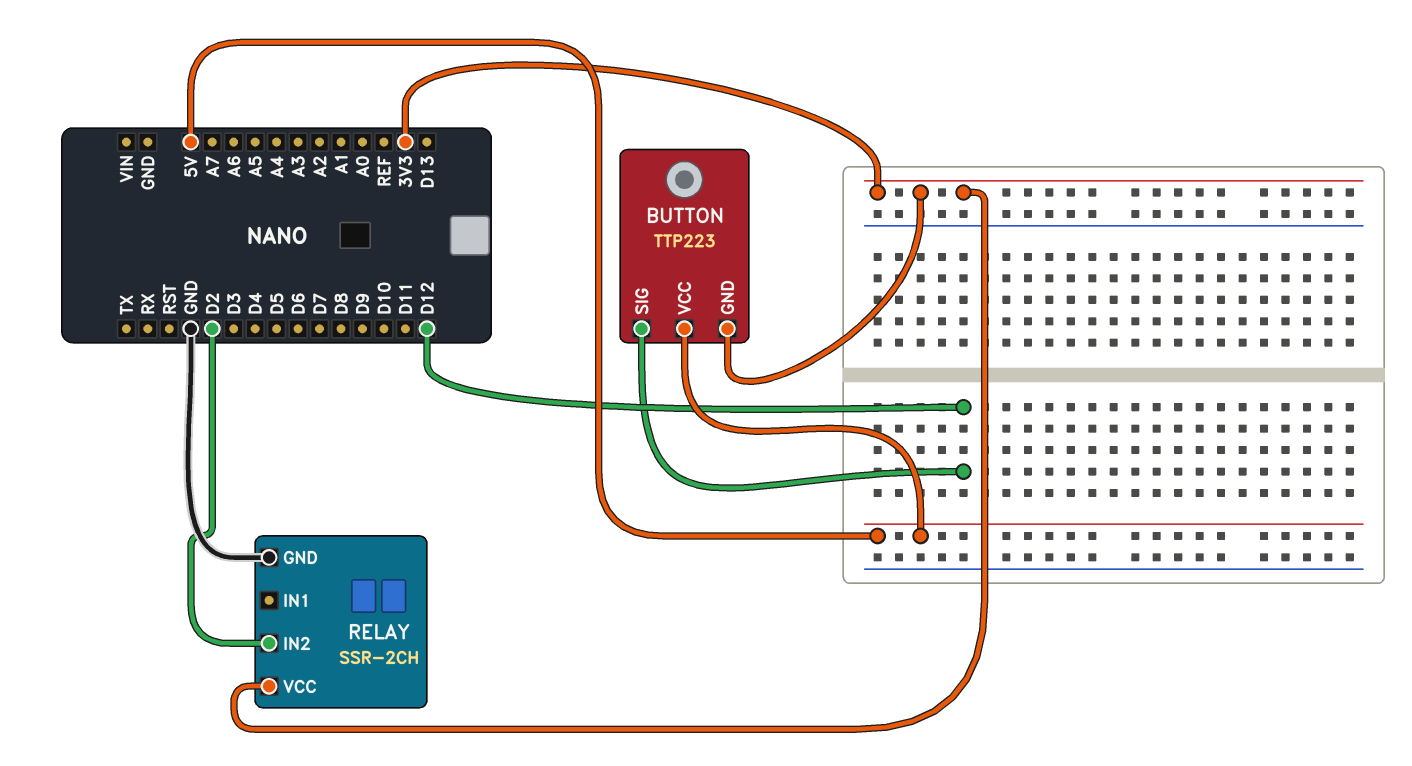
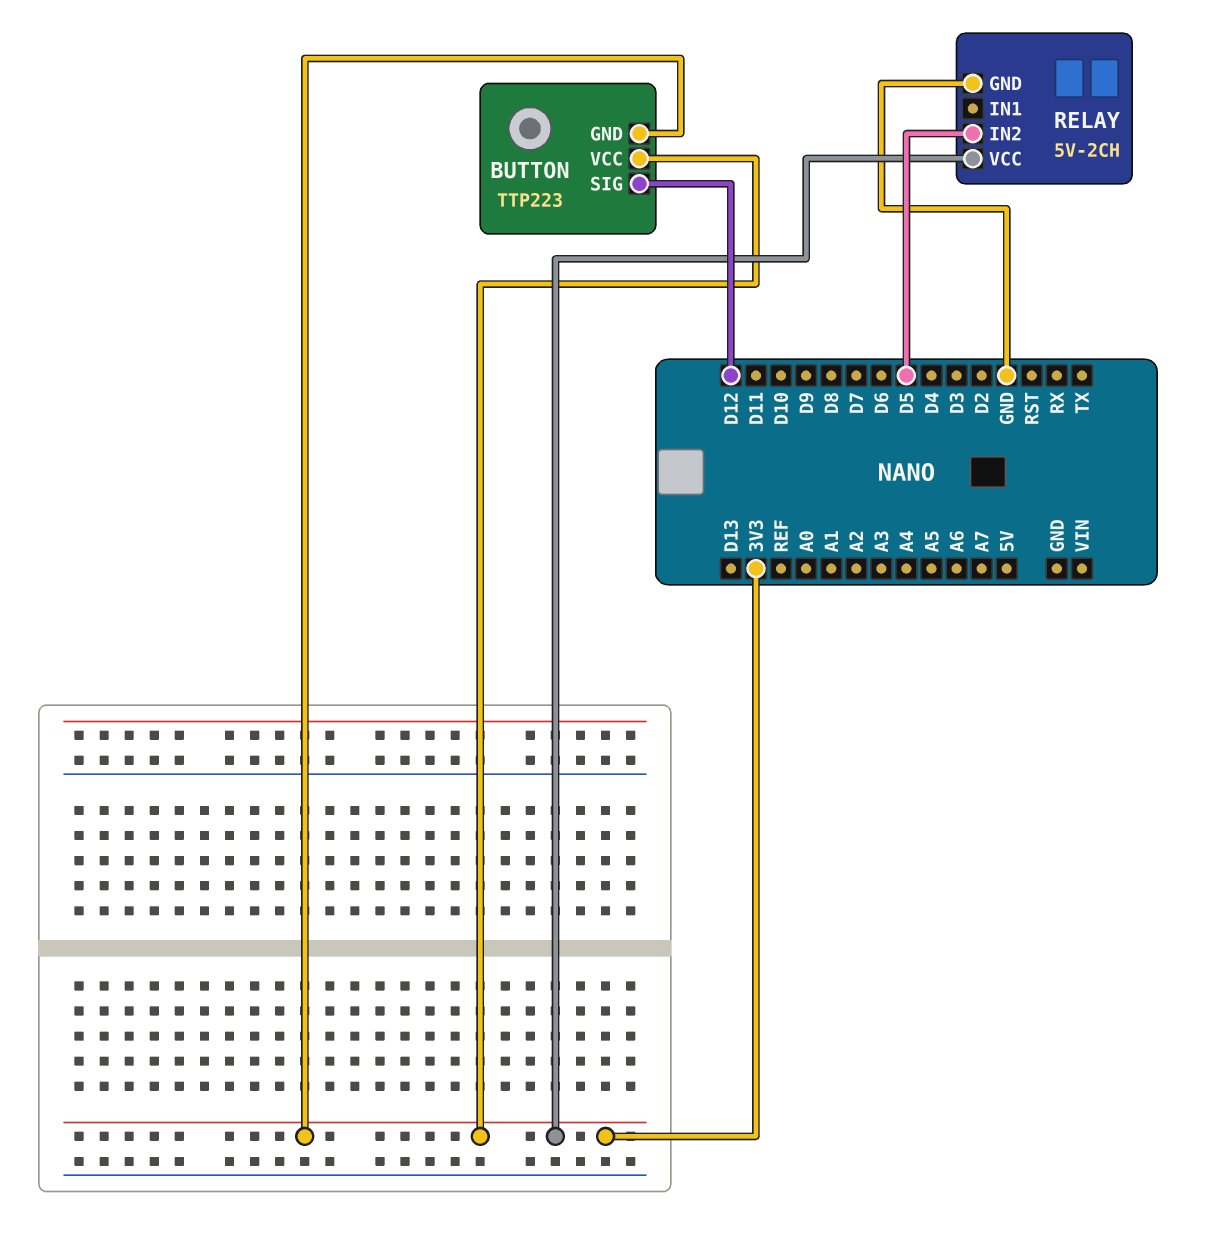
BUTTON pin VCC: 5V -> 3V3
RELAY: SSR-2CH -> 5V-2CH
RELAY pin IN2: D2 -> D5

